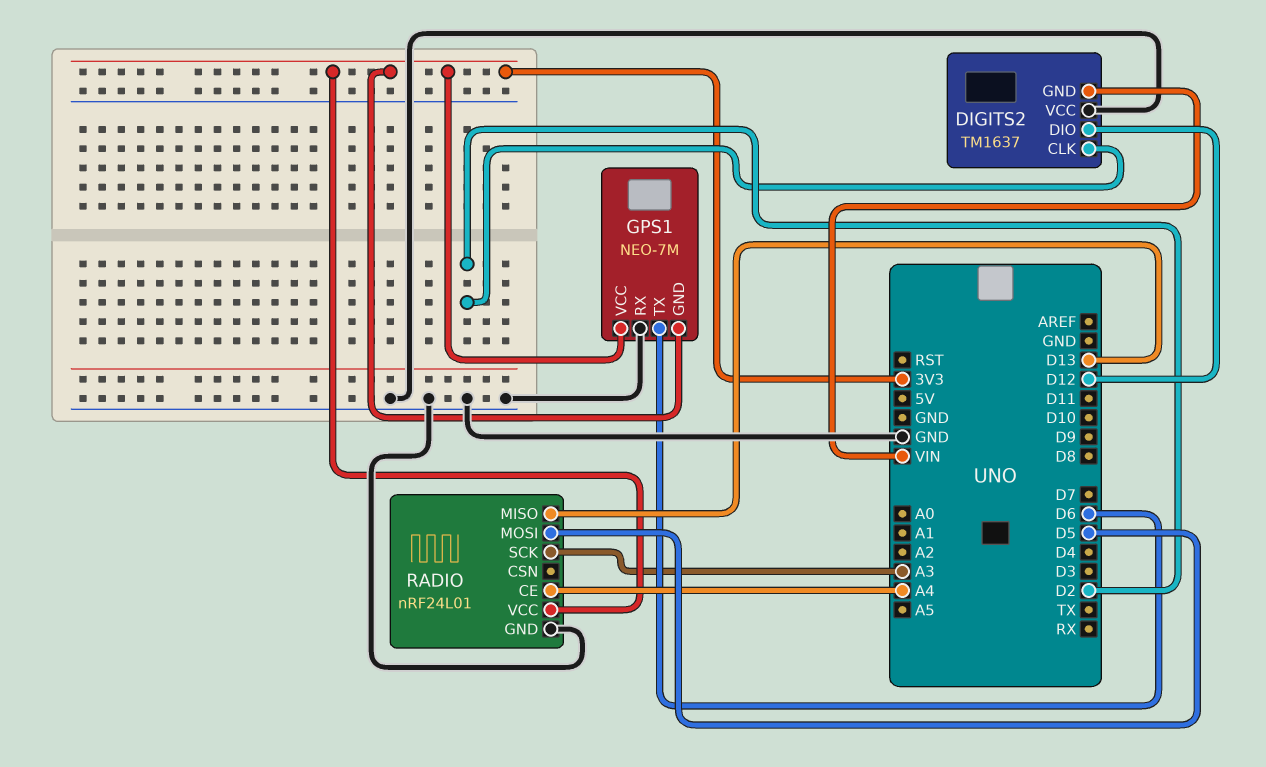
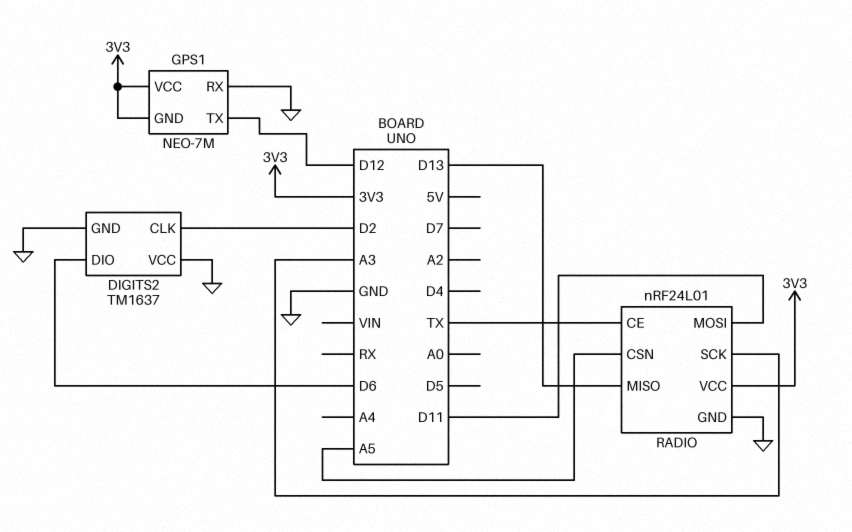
DIGITS2 pin DIO: D12 -> D6
DIGITS2 pin GND: VIN -> GND
GPS1 pin TX: D6 -> D12
RADIO pin CE: A4 -> TX
RADIO pin CSN: none -> A5
RADIO pin MOSI: D5 -> D11

